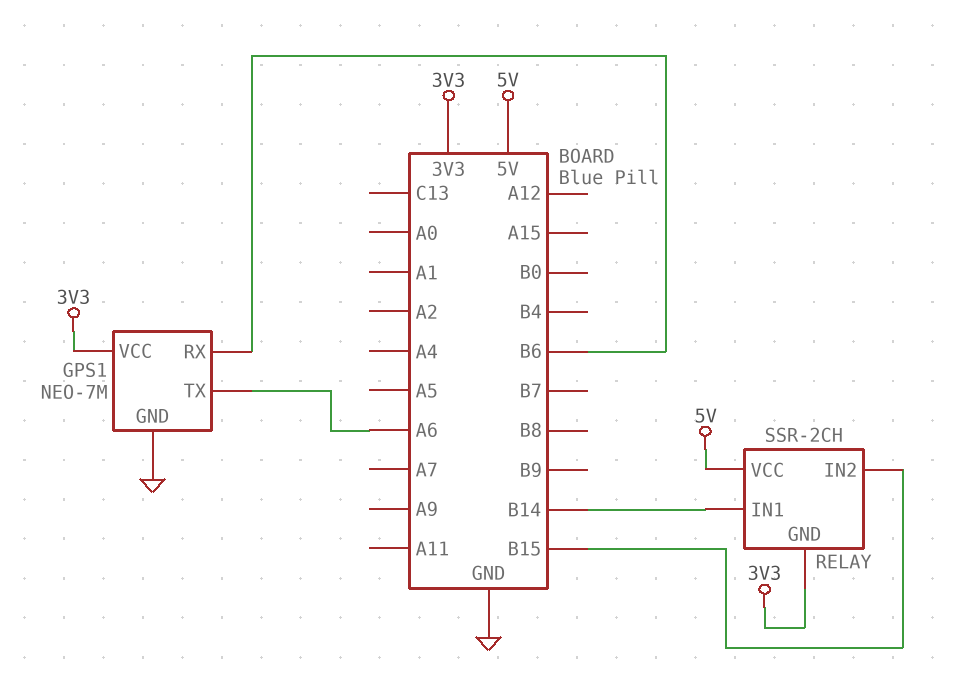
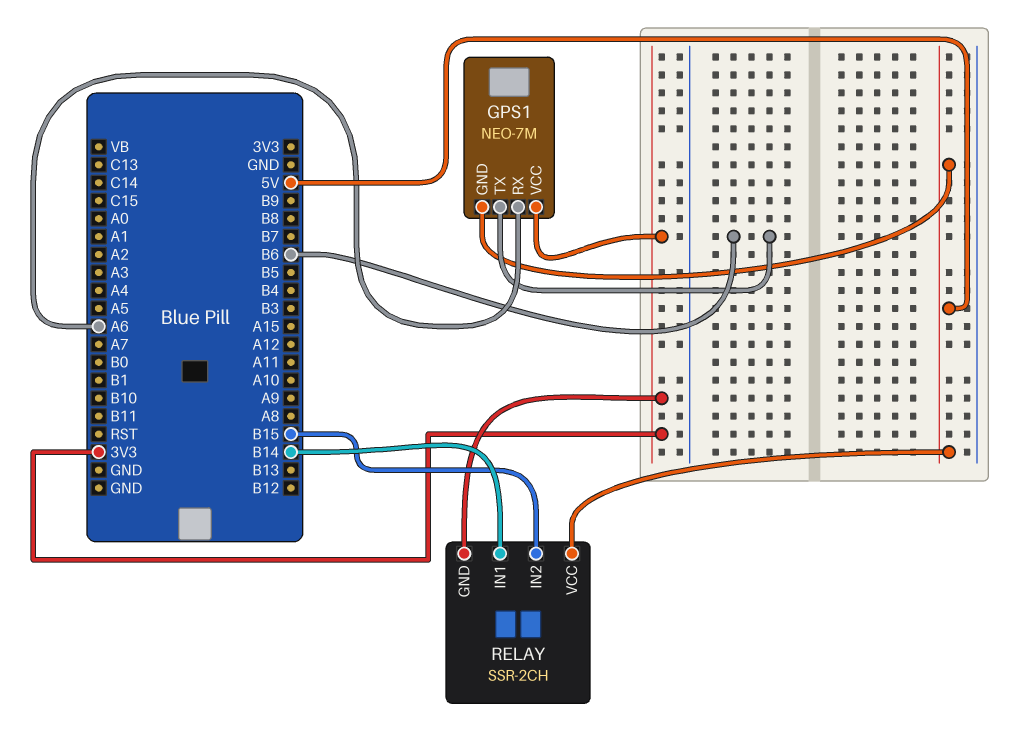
GPS1 pin GND: GND -> 5V
GPS1 pin RX: B6 -> A6
GPS1 pin TX: A6 -> B6

